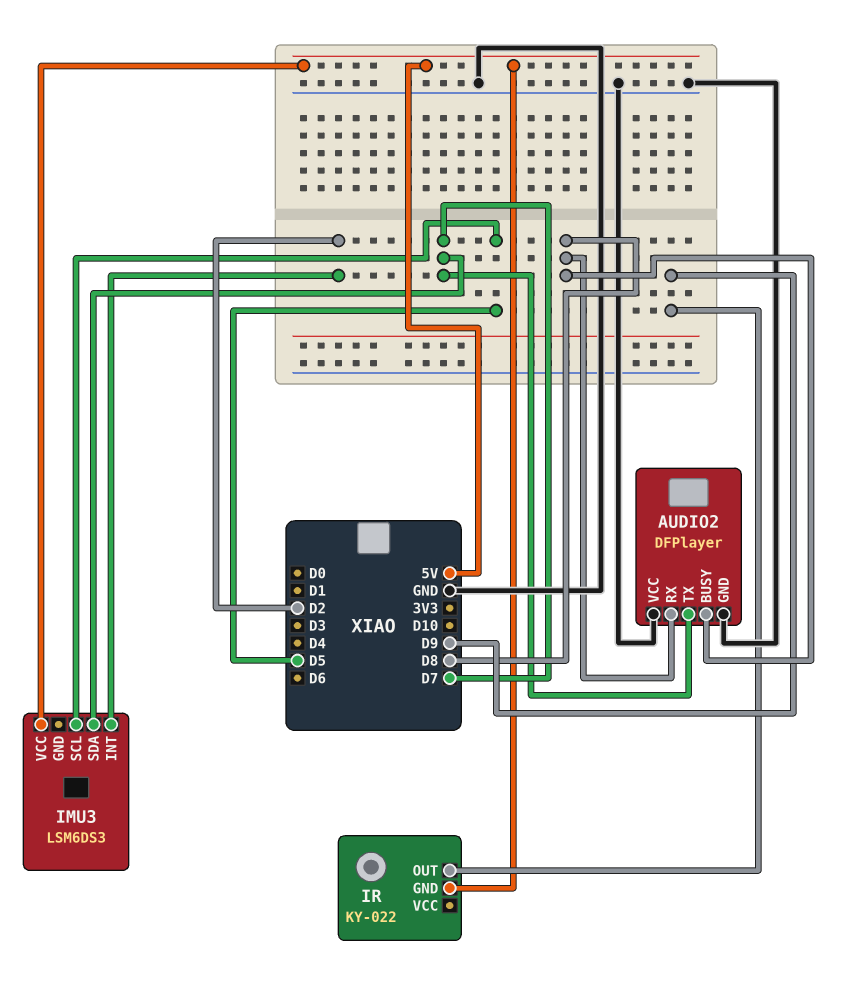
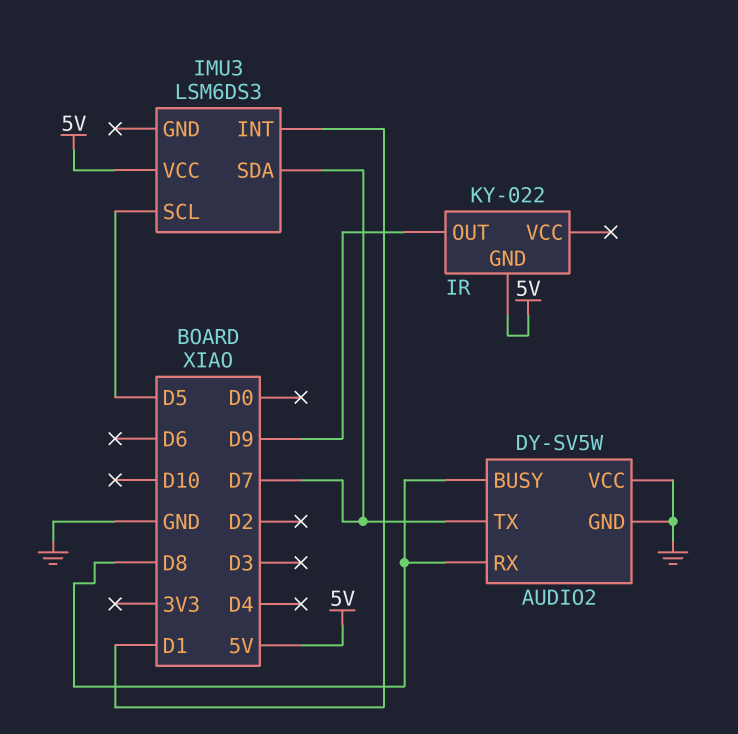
AUDIO2: DFPlayer -> DY-SV5W
IMU3 pin INT: D2 -> D1

